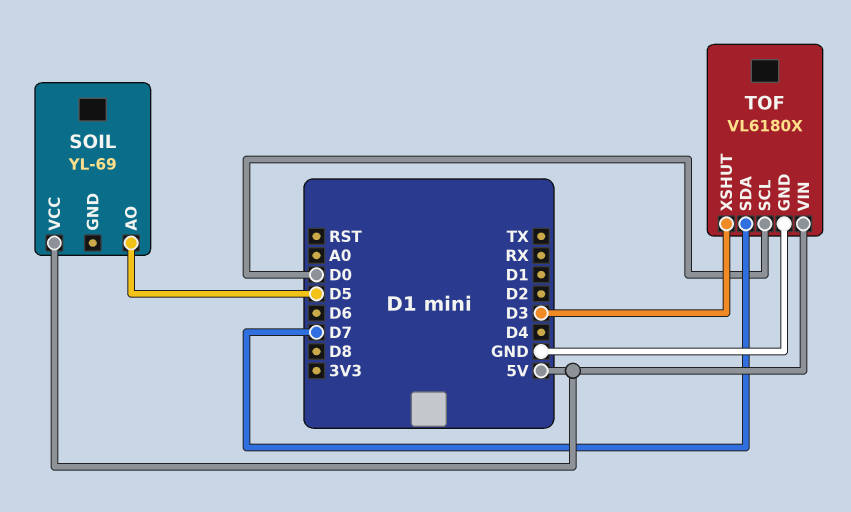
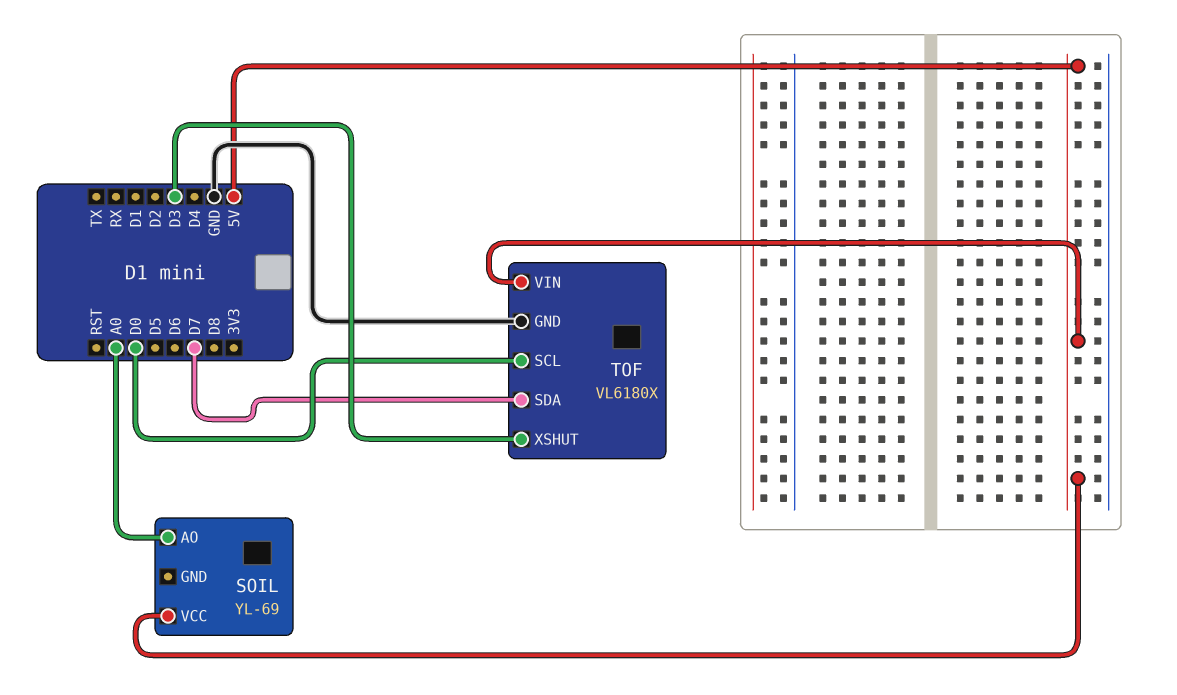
SOIL pin AO: D5 -> A0

